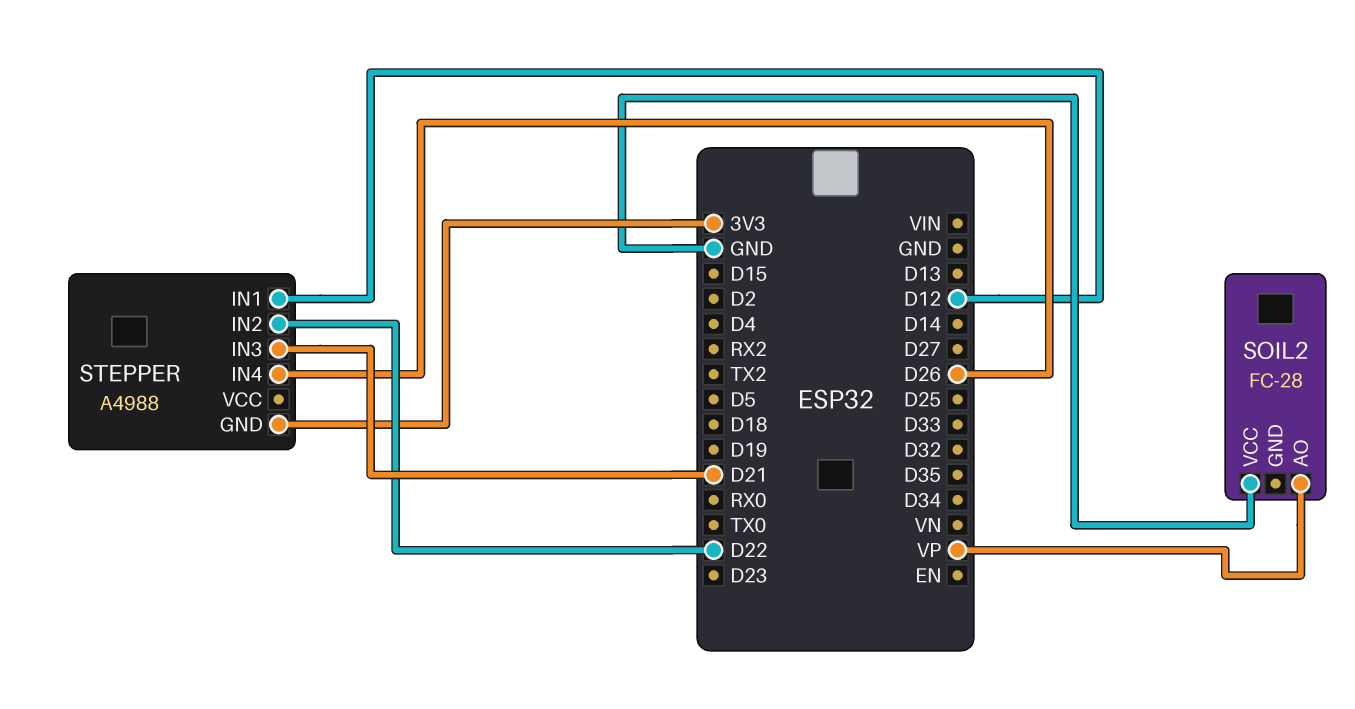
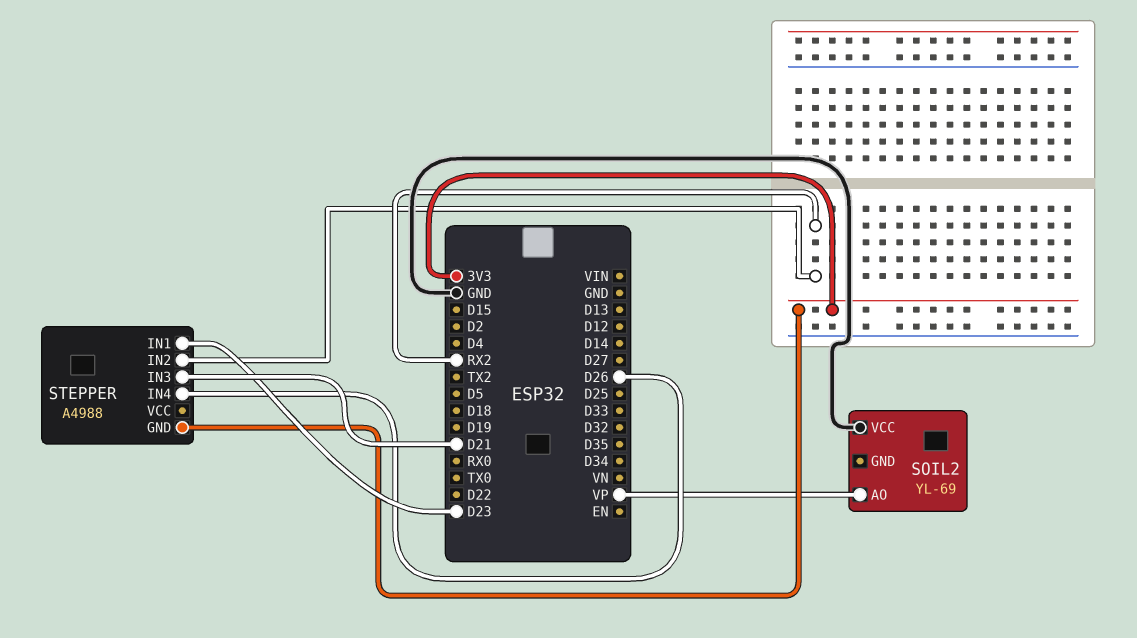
SOIL2: FC-28 -> YL-69
STEPPER pin IN1: D12 -> D23
STEPPER pin IN2: D22 -> RX2

